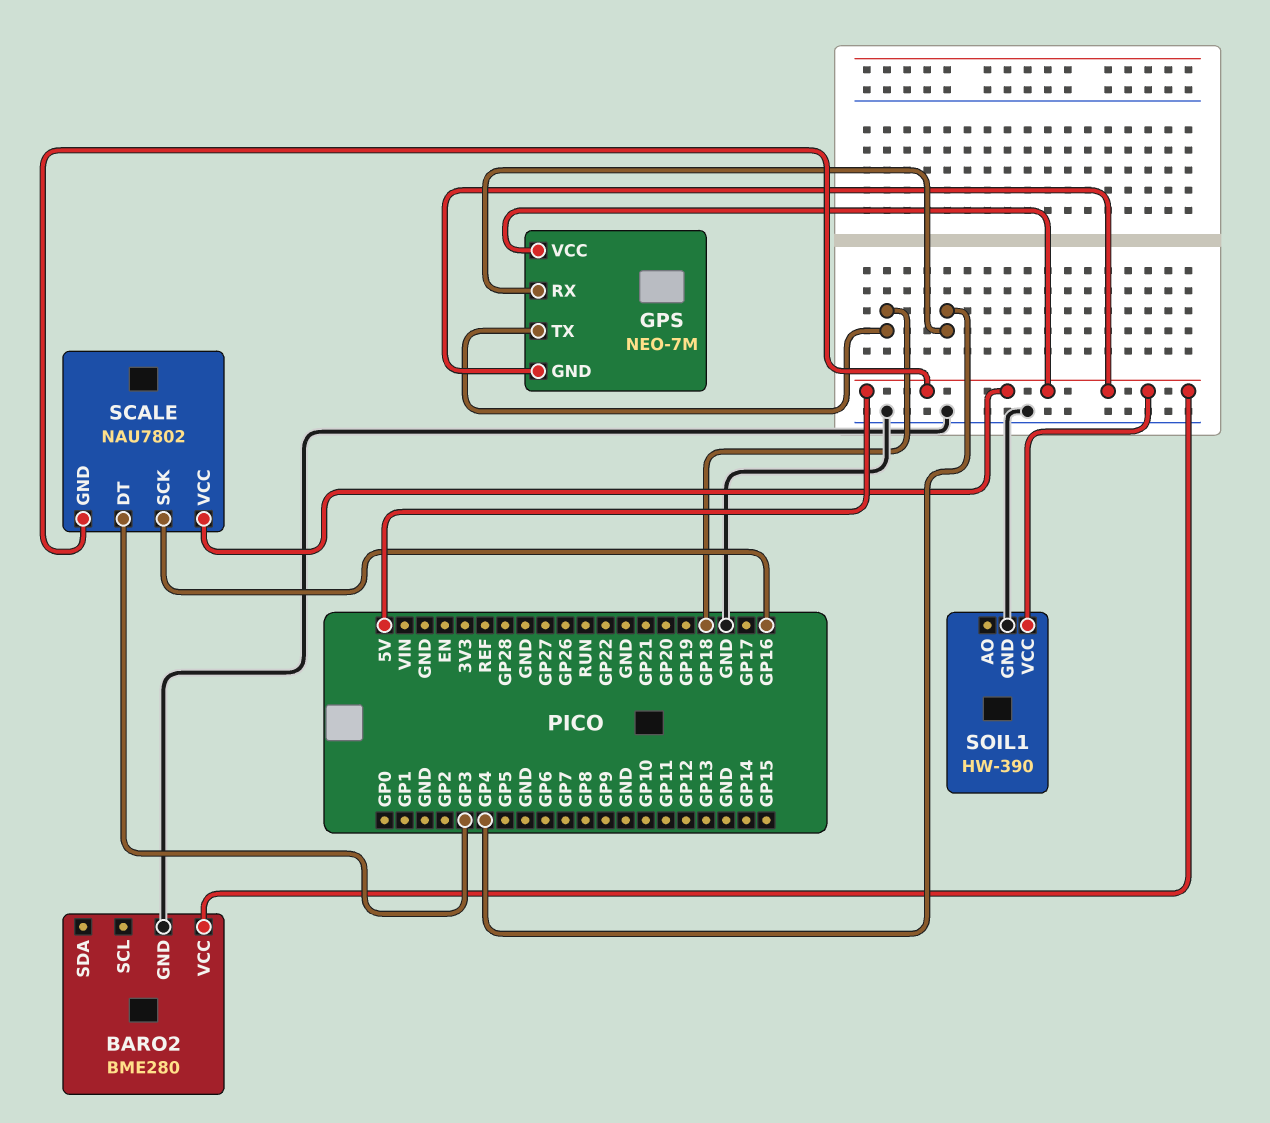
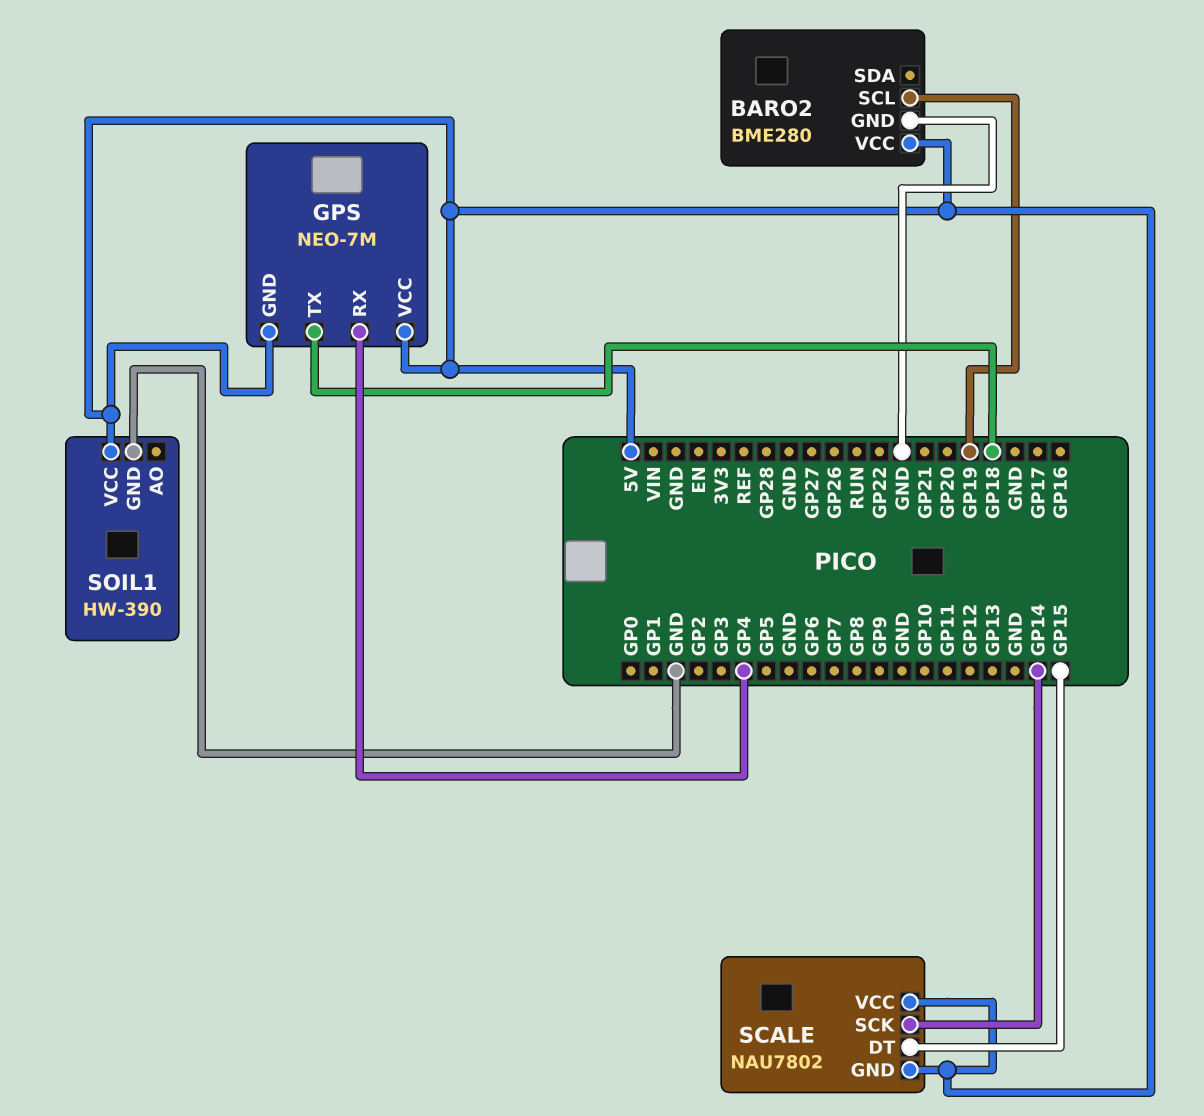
BARO2 pin SCL: none -> GP19
SCALE pin DT: GP3 -> GP15
SCALE pin SCK: GP16 -> GP14

